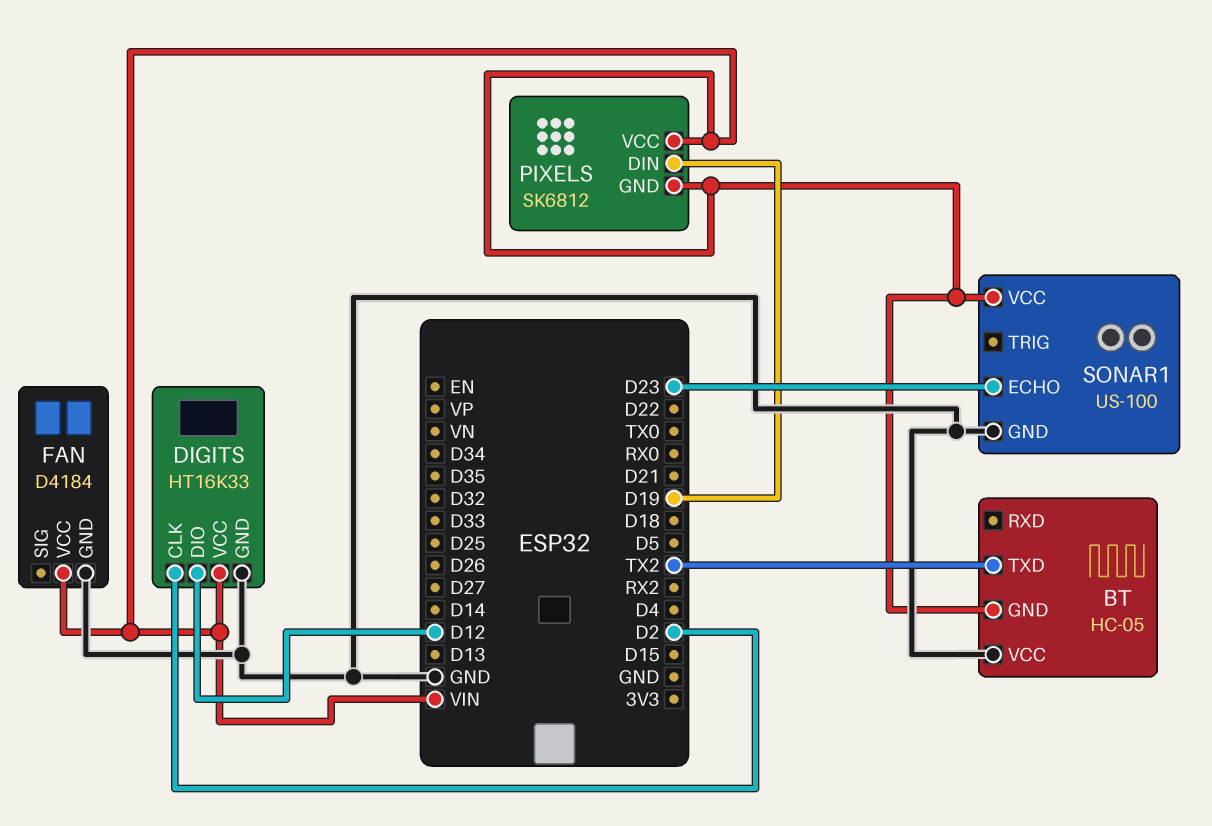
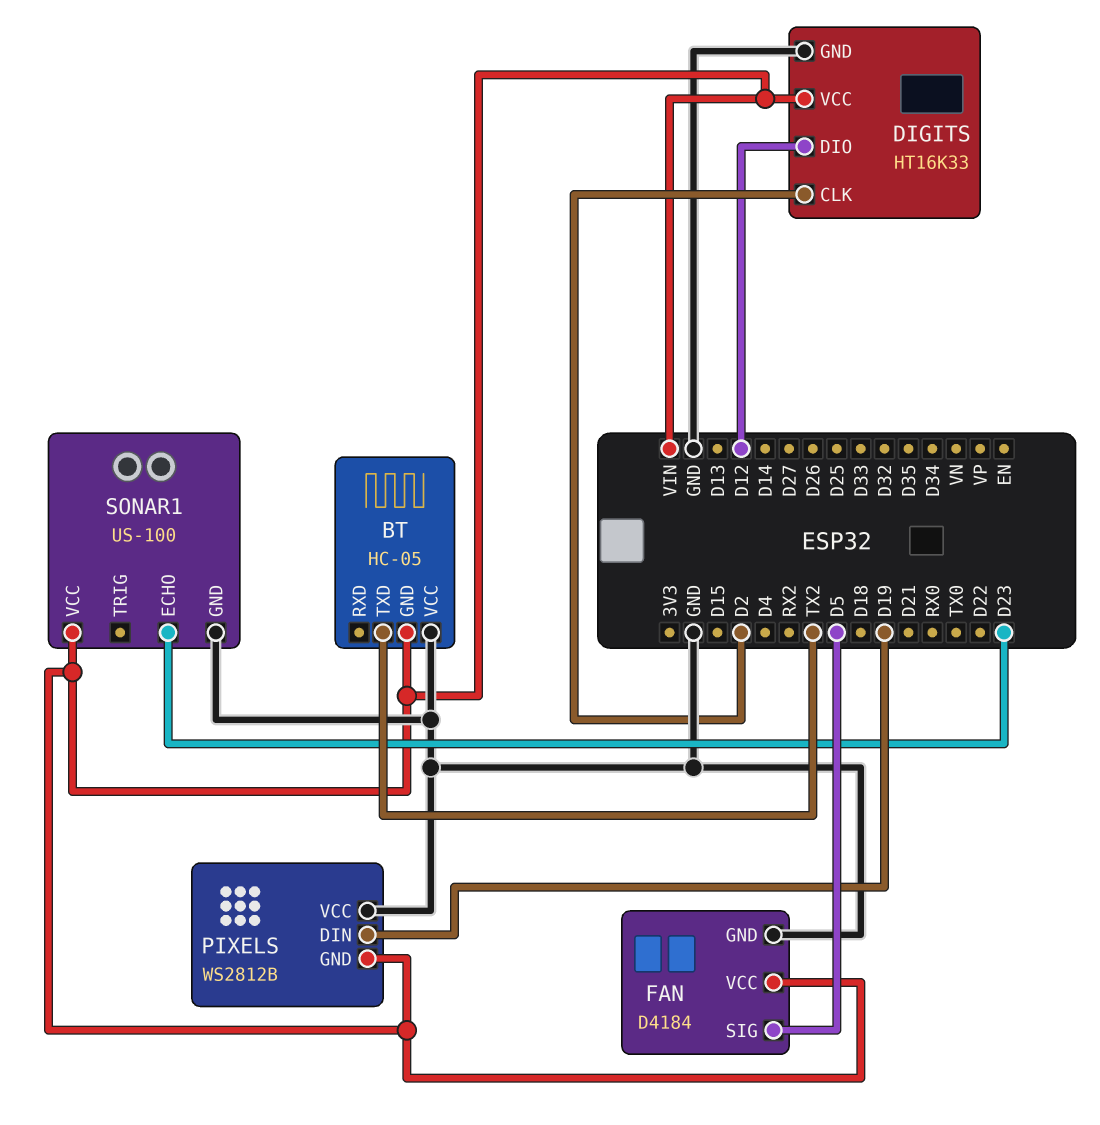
FAN pin SIG: none -> D5
PIXELS: SK6812 -> WS2812B
PIXELS pin VCC: VIN -> GND

